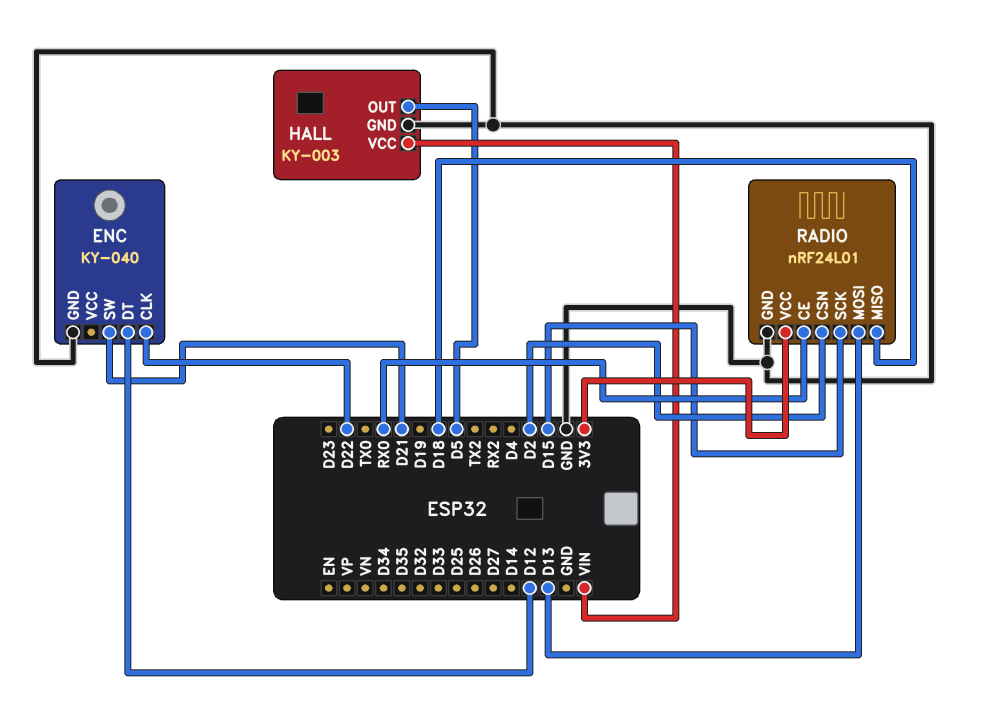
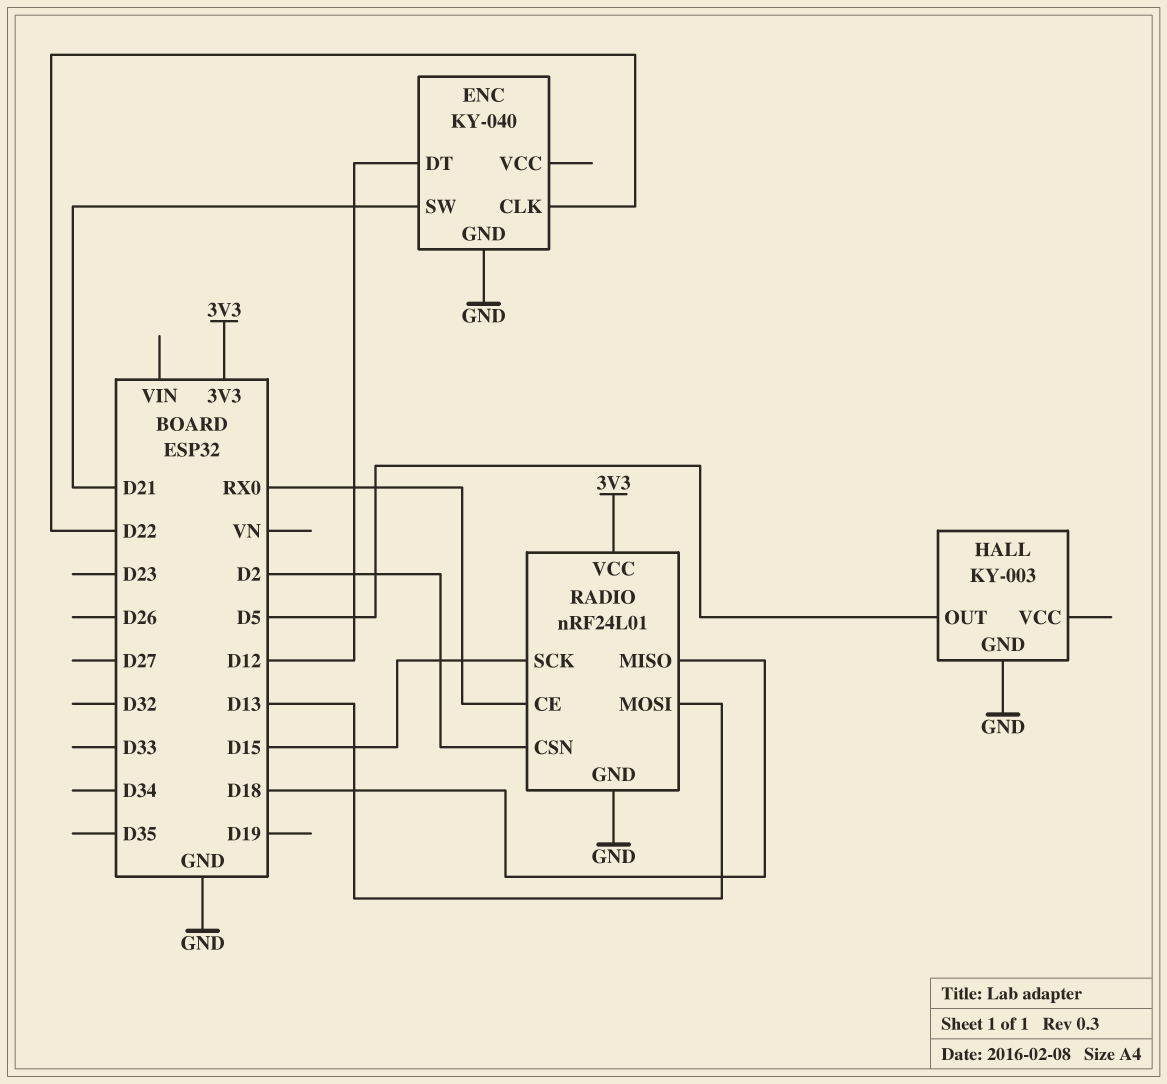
HALL pin VCC: VIN -> none

